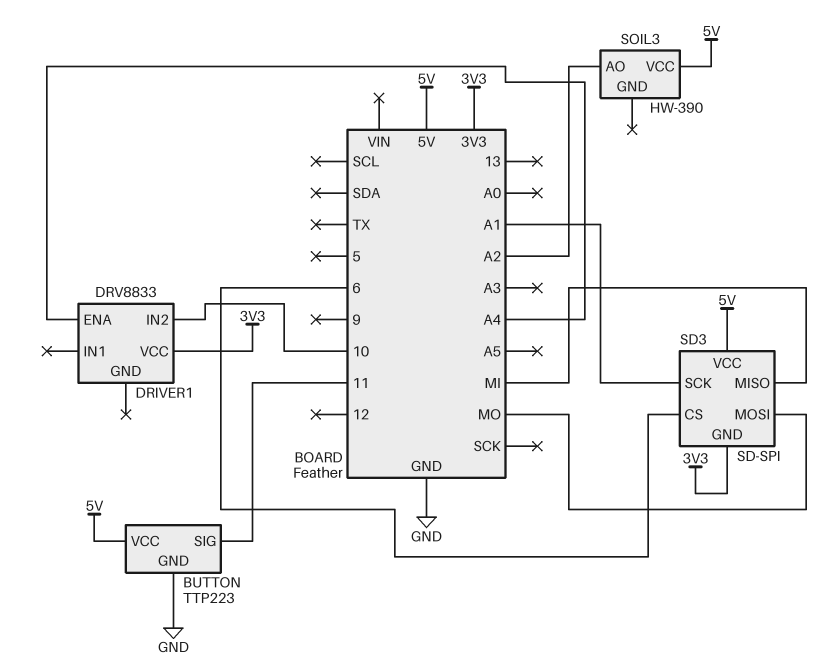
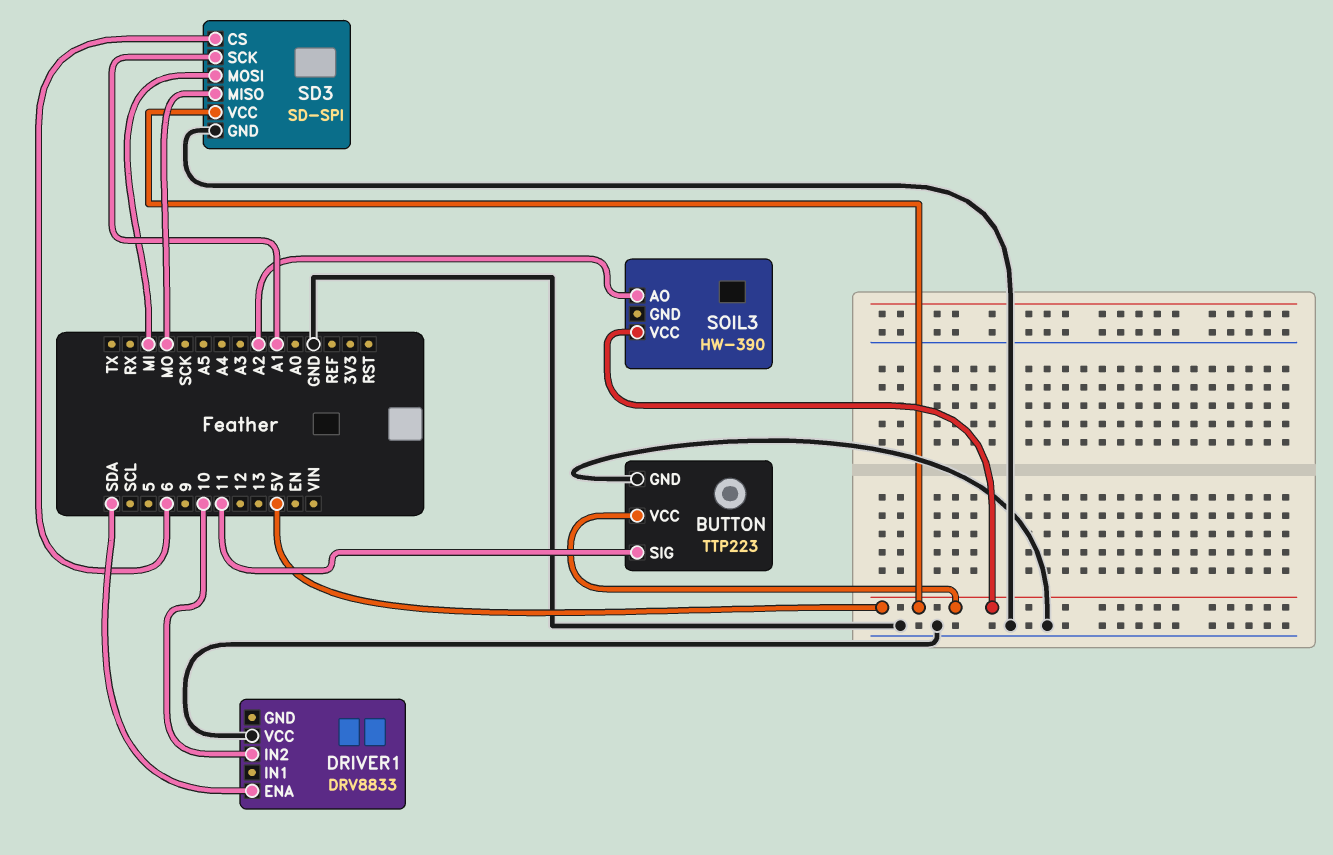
DRIVER1 pin ENA: A4 -> SDA
DRIVER1 pin VCC: 3V3 -> GND
SD3 pin GND: 3V3 -> GND
SD3 pin MISO: MI -> MO
SD3 pin MOSI: MO -> MI

